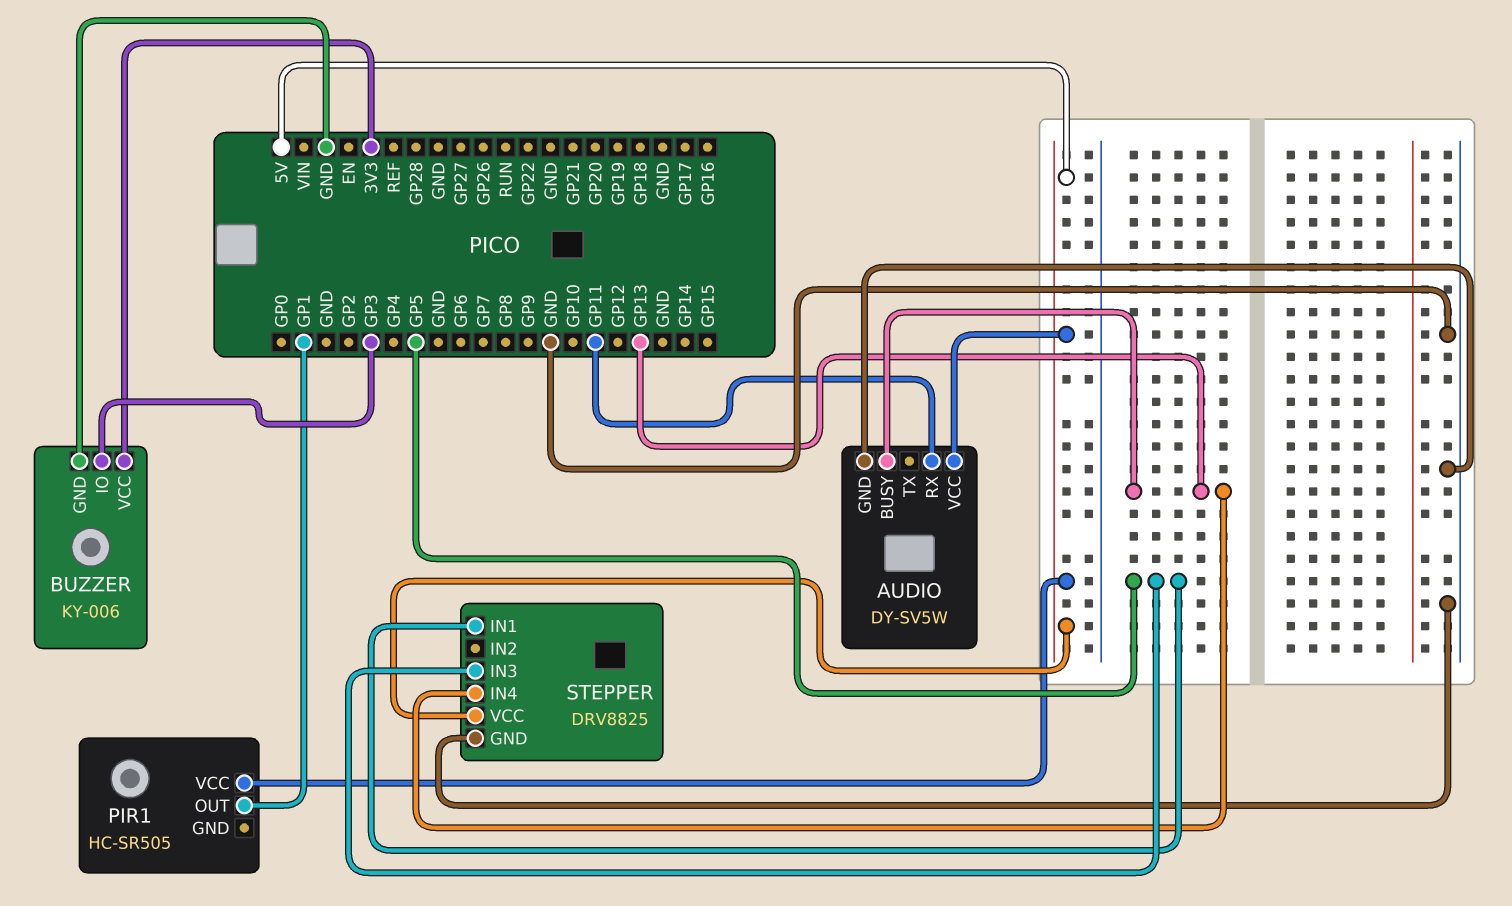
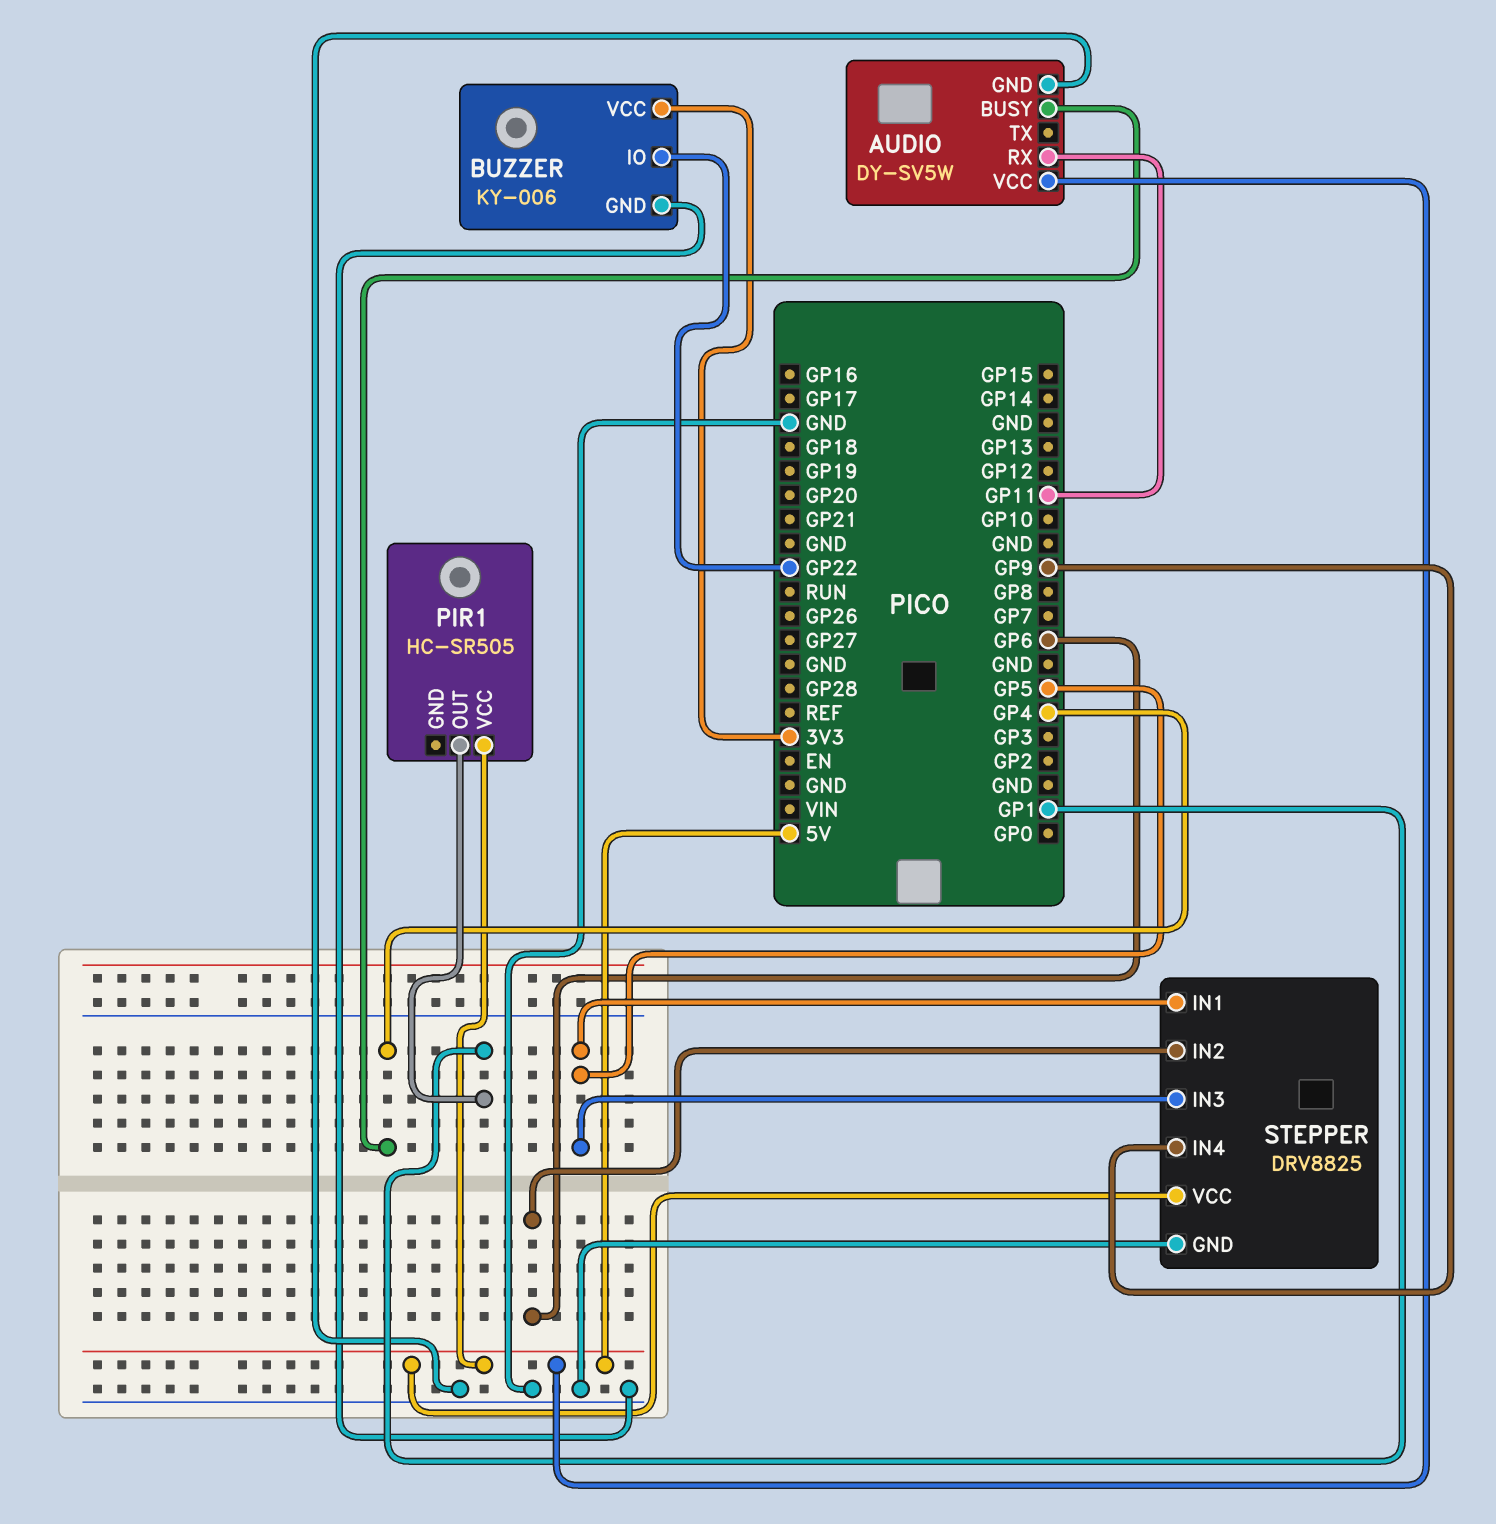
AUDIO pin BUSY: GP13 -> GP4
BUZZER pin IO: GP3 -> GP22
STEPPER pin IN2: none -> GP6
STEPPER pin IN4: GP13 -> GP9

